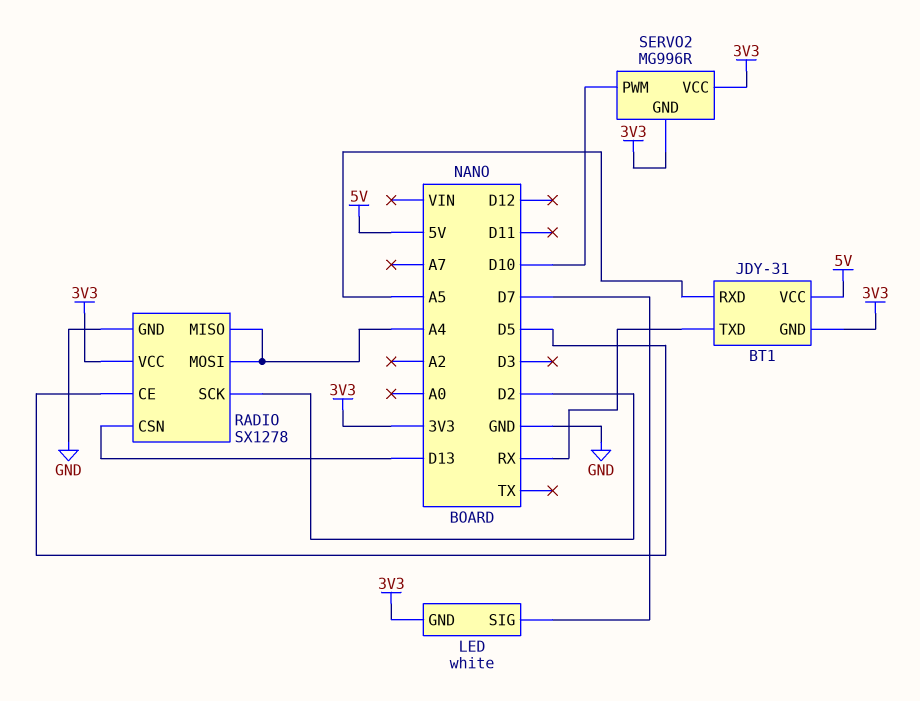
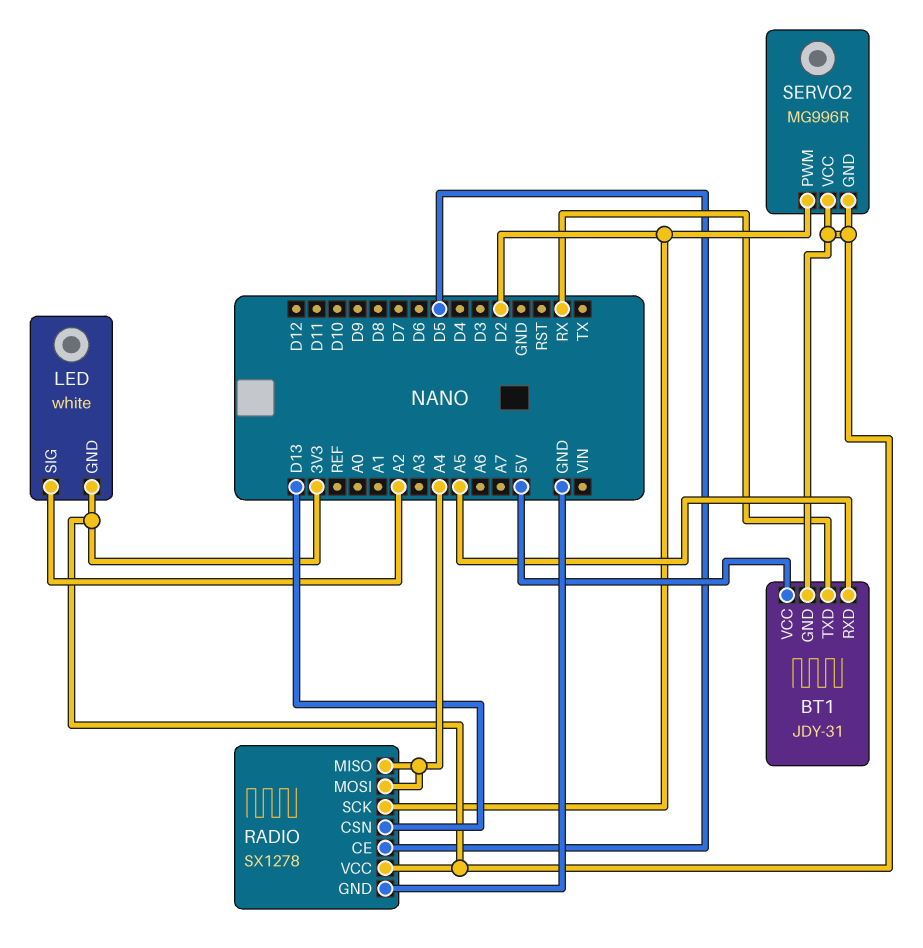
LED pin SIG: D7 -> A2
SERVO2 pin PWM: D10 -> D2

